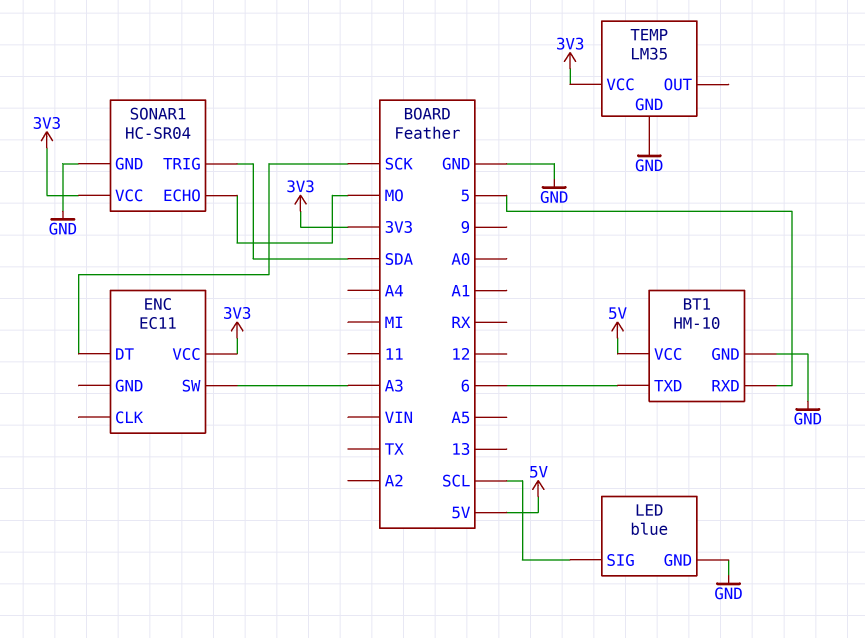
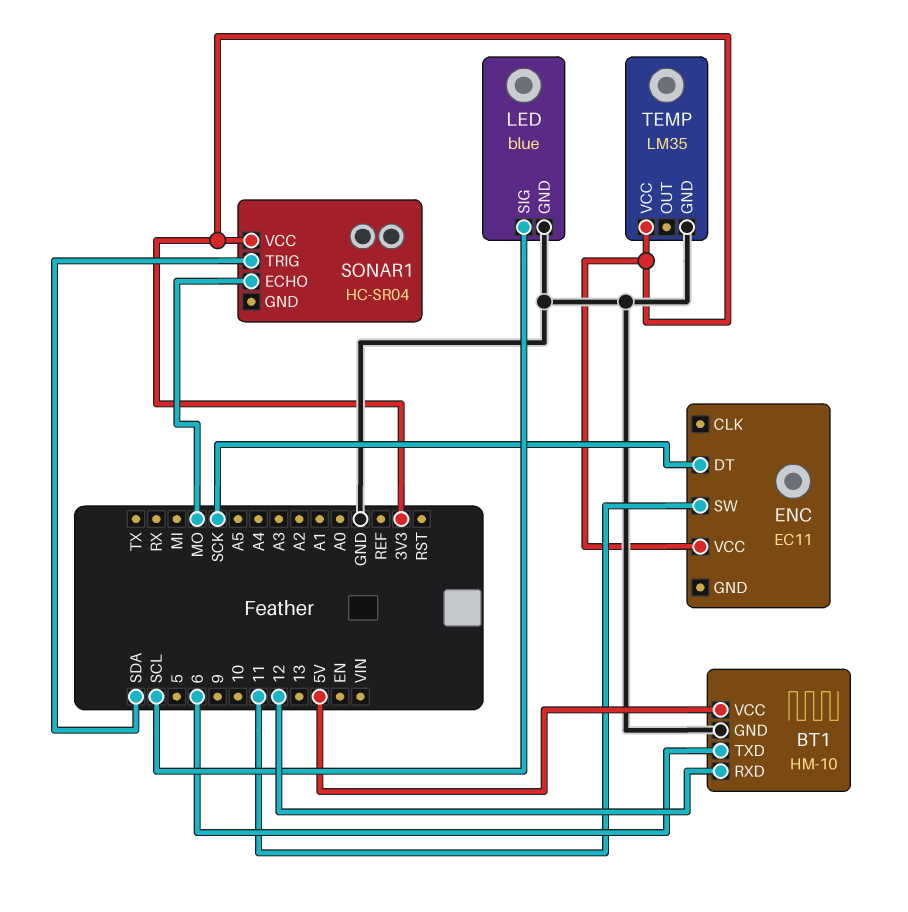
BT1 pin RXD: 5 -> 12
ENC pin SW: A3 -> 11
SONAR1 pin GND: GND -> none

